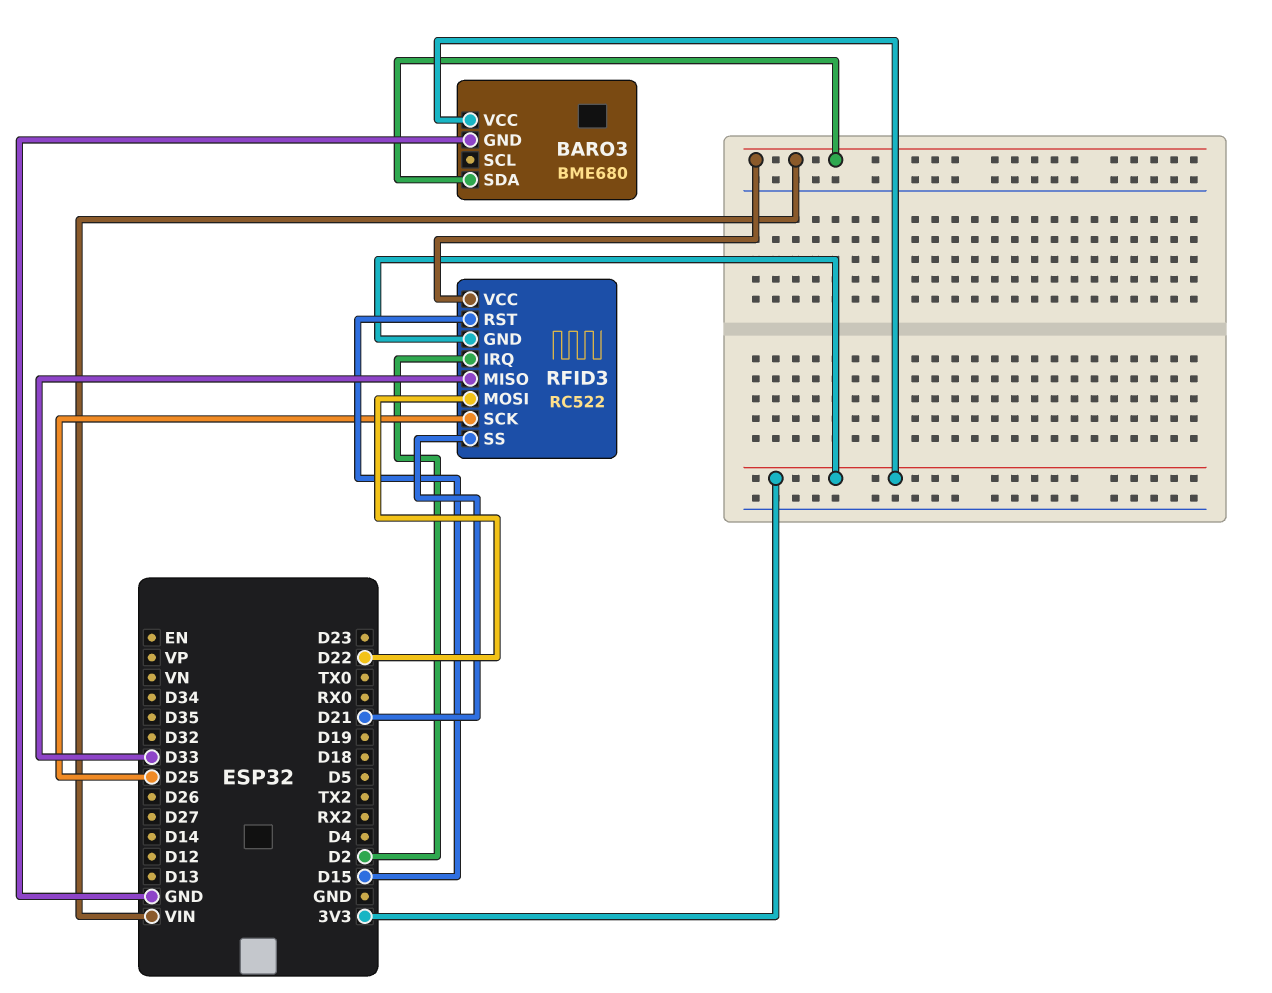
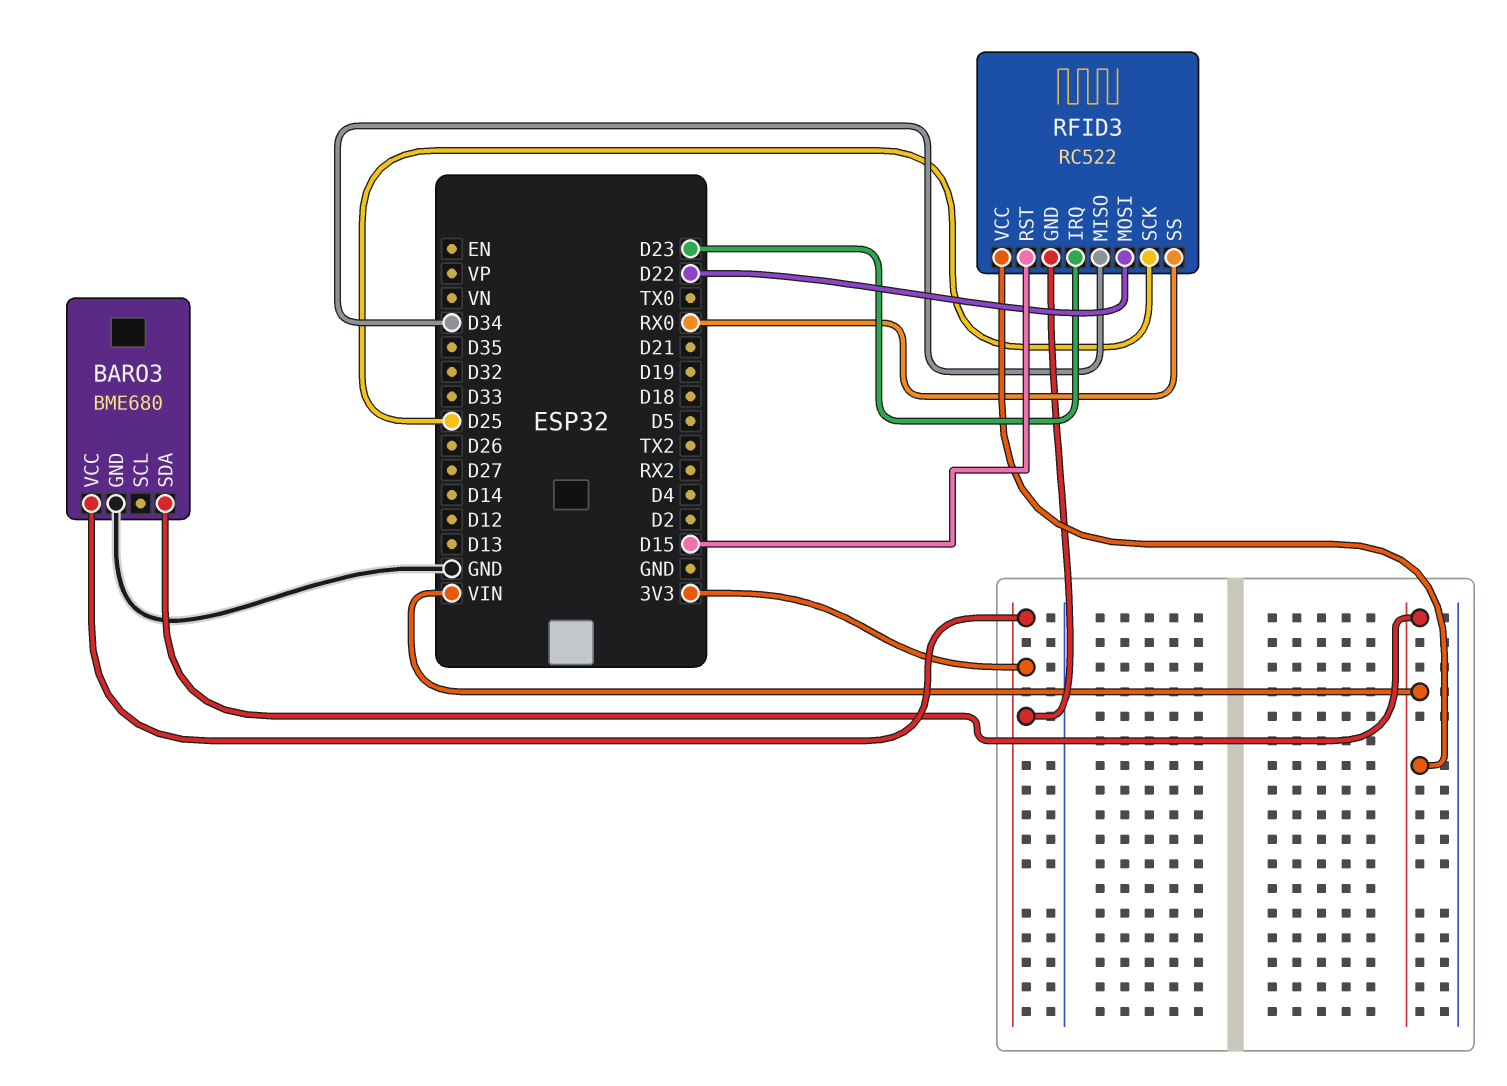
RFID3 pin IRQ: D2 -> D23
RFID3 pin MISO: D33 -> D34
RFID3 pin SS: D21 -> RX0

